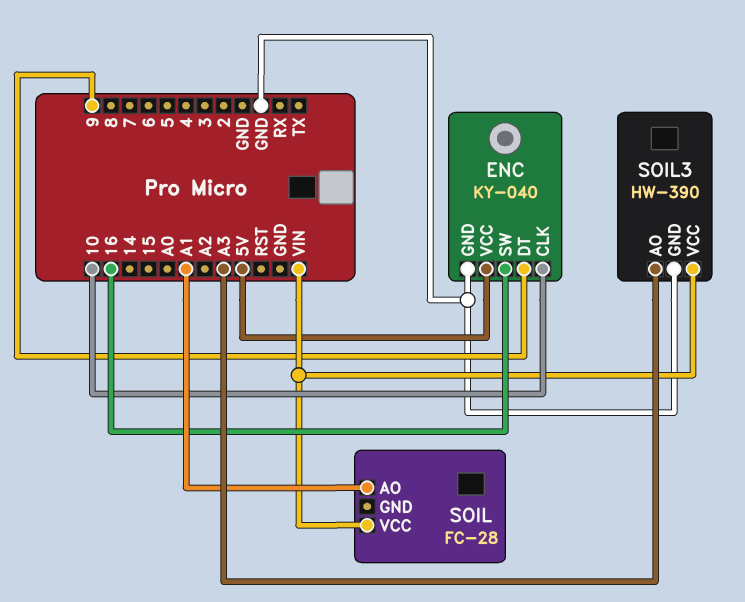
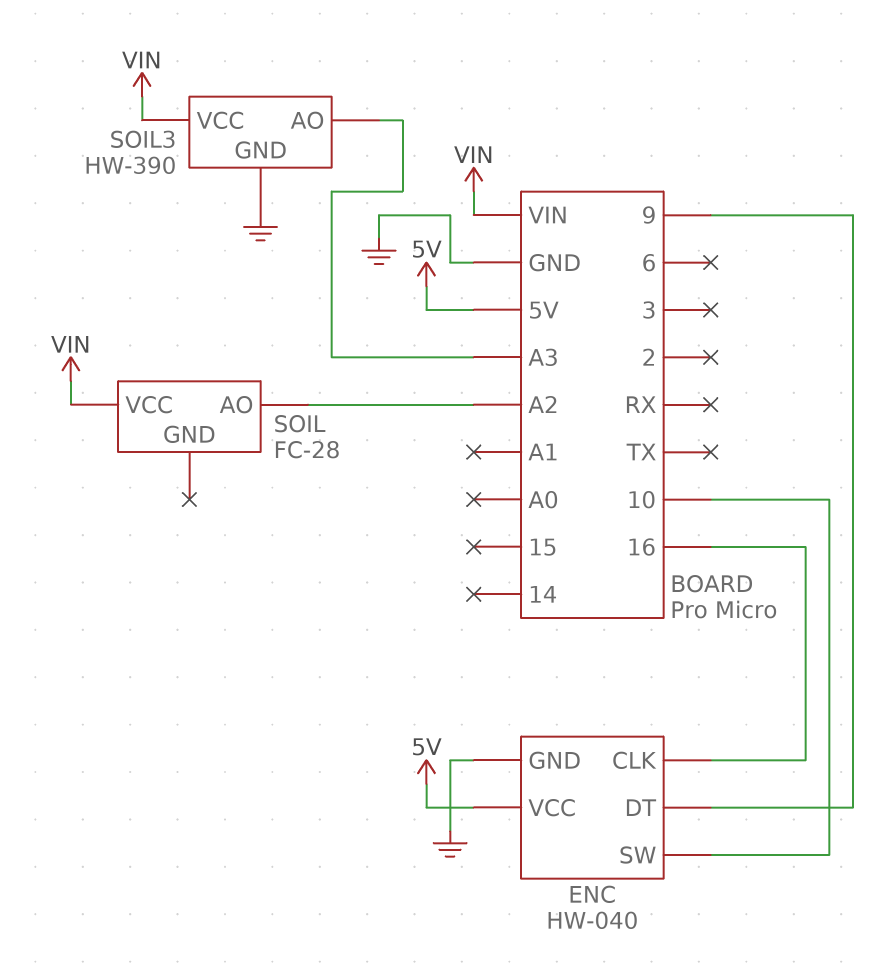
ENC: KY-040 -> HW-040
ENC pin CLK: 10 -> 16
ENC pin SW: 16 -> 10
SOIL pin AO: A1 -> A2

